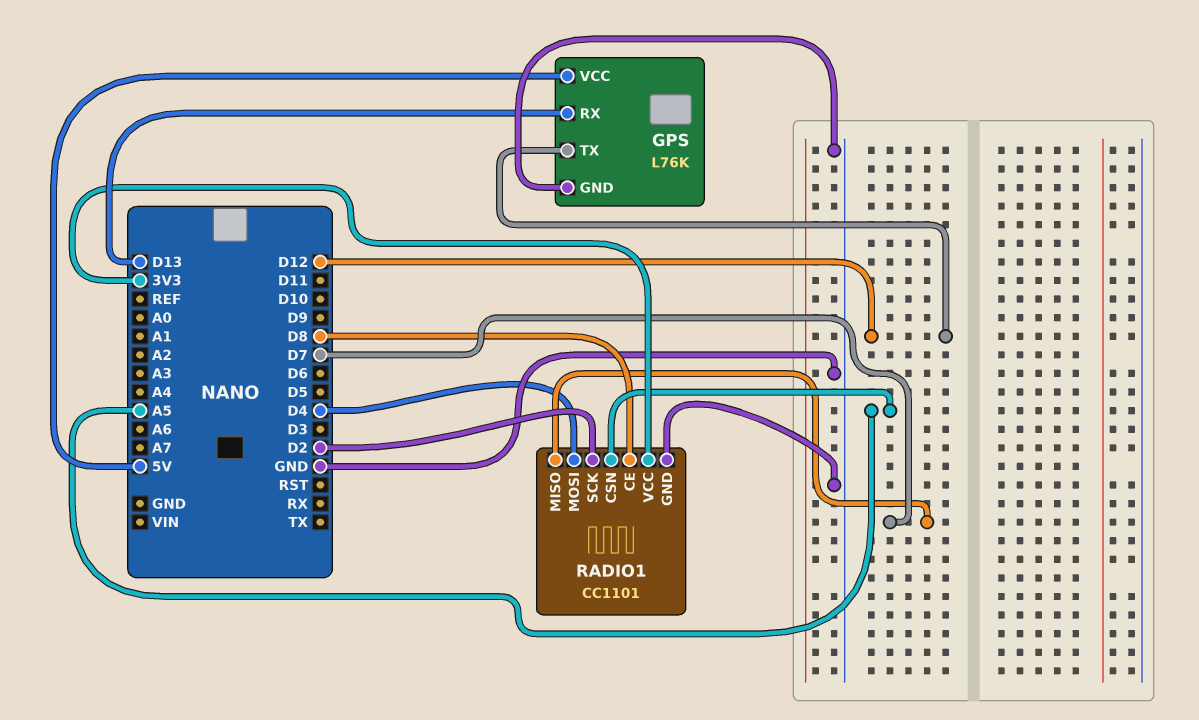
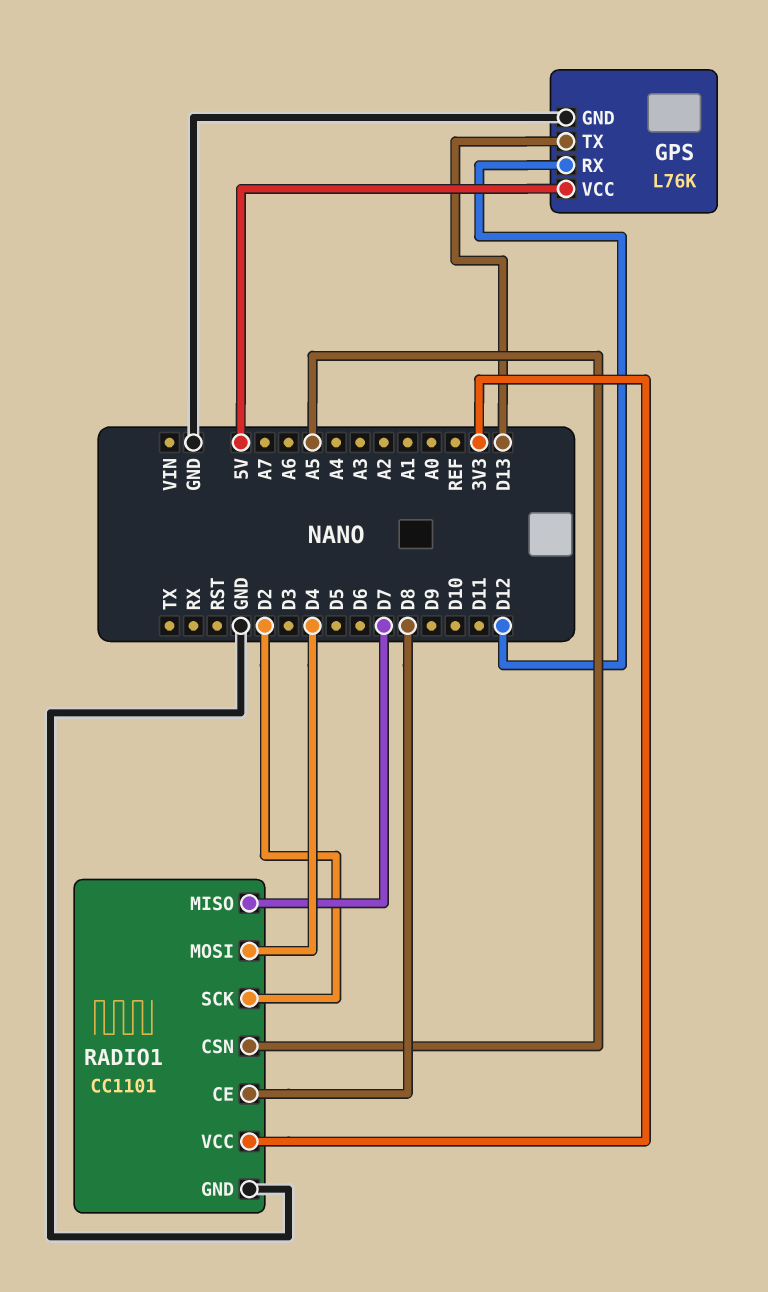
GPS pin RX: D13 -> D12
GPS pin TX: D12 -> D13

